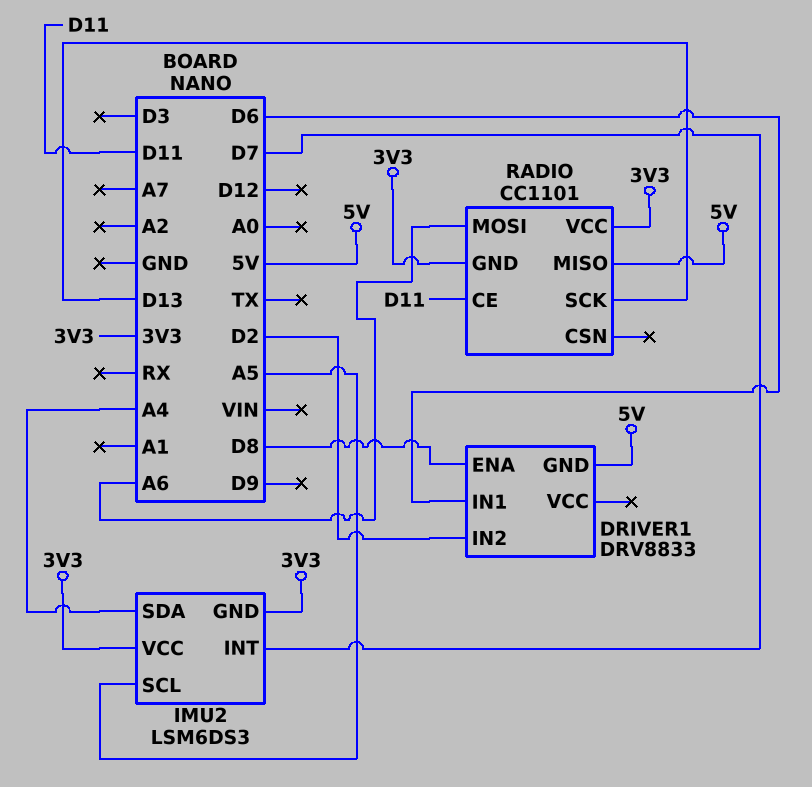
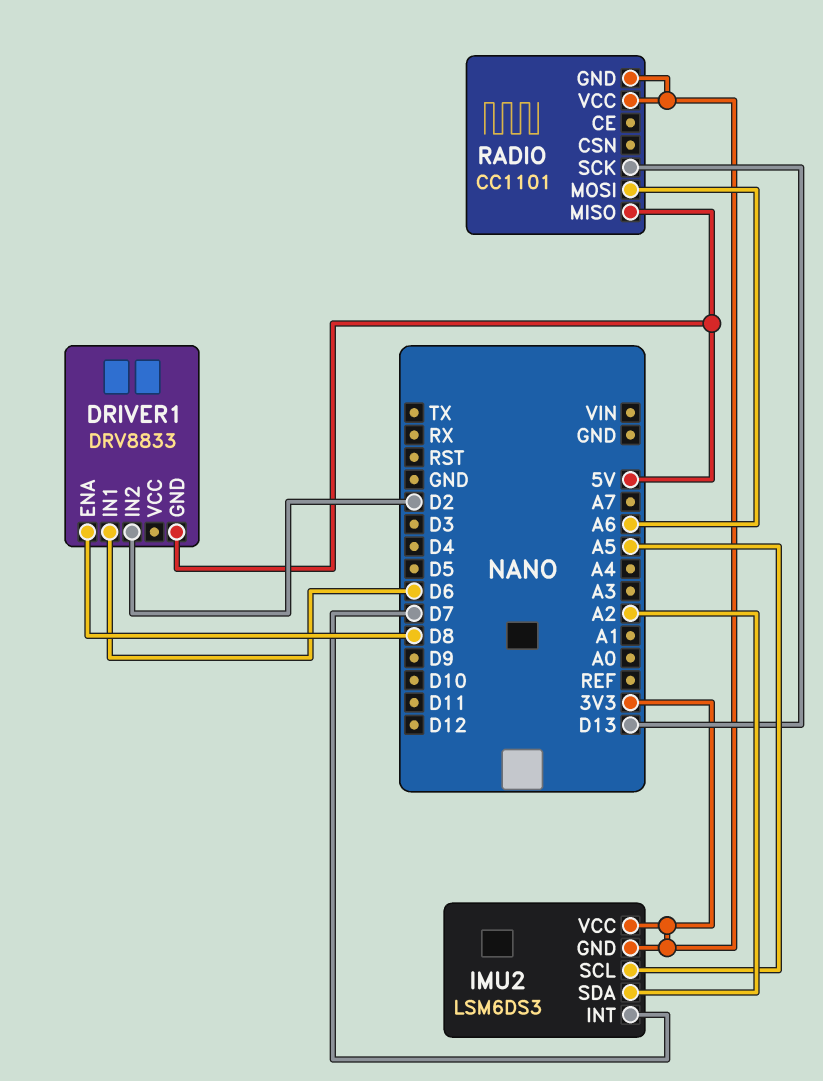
IMU2 pin SDA: A4 -> A2
RADIO pin CE: D11 -> none

